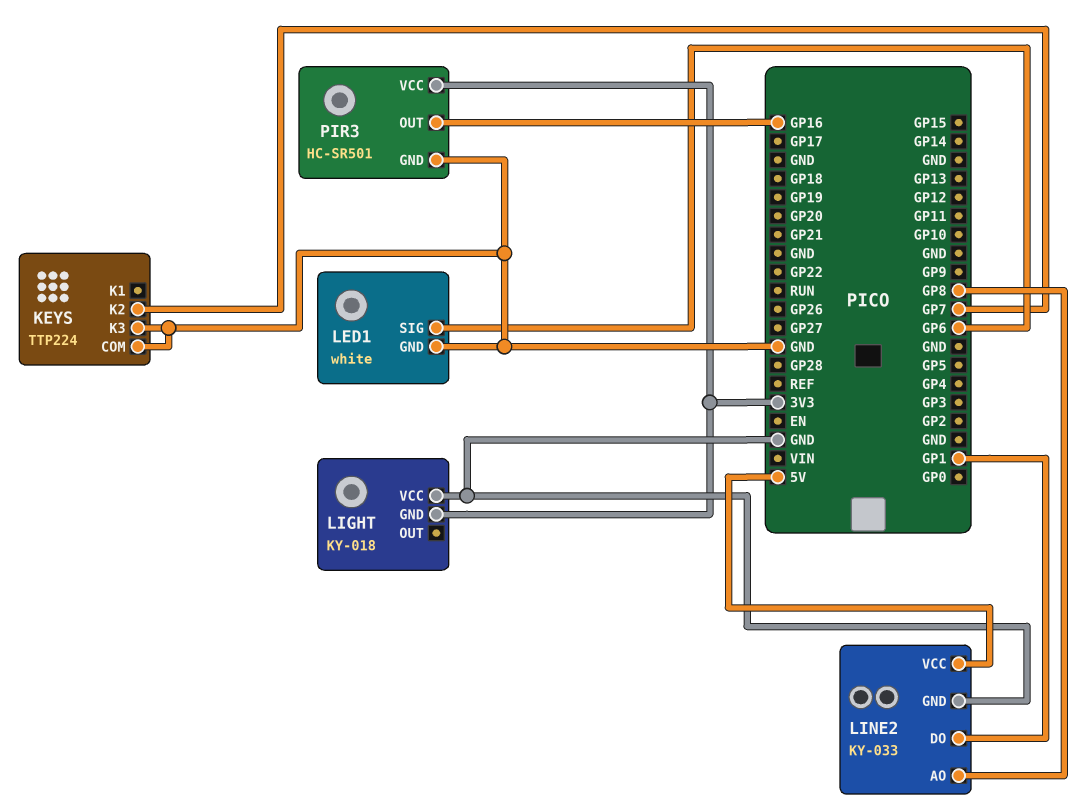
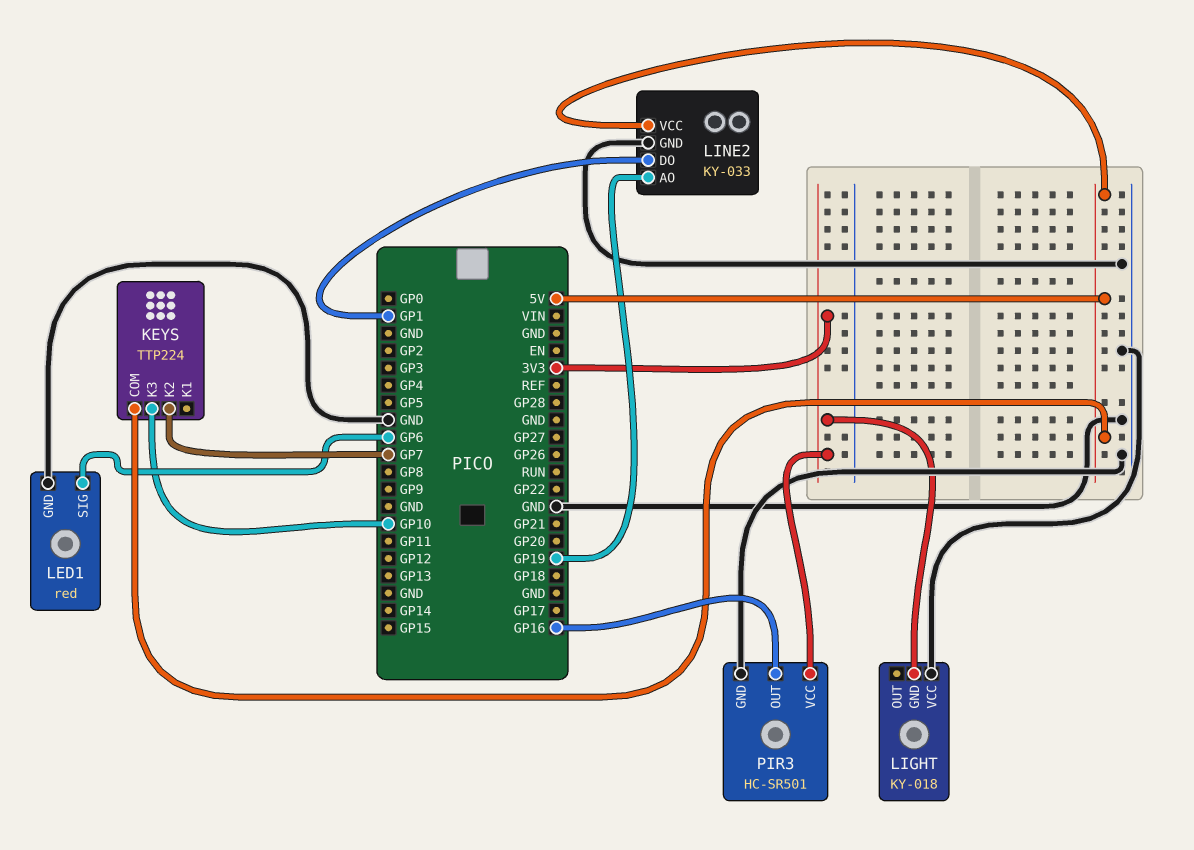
KEYS pin COM: GND -> 5V
KEYS pin K3: GND -> GP10
LED1: white -> red
LINE2 pin AO: GP8 -> GP19

